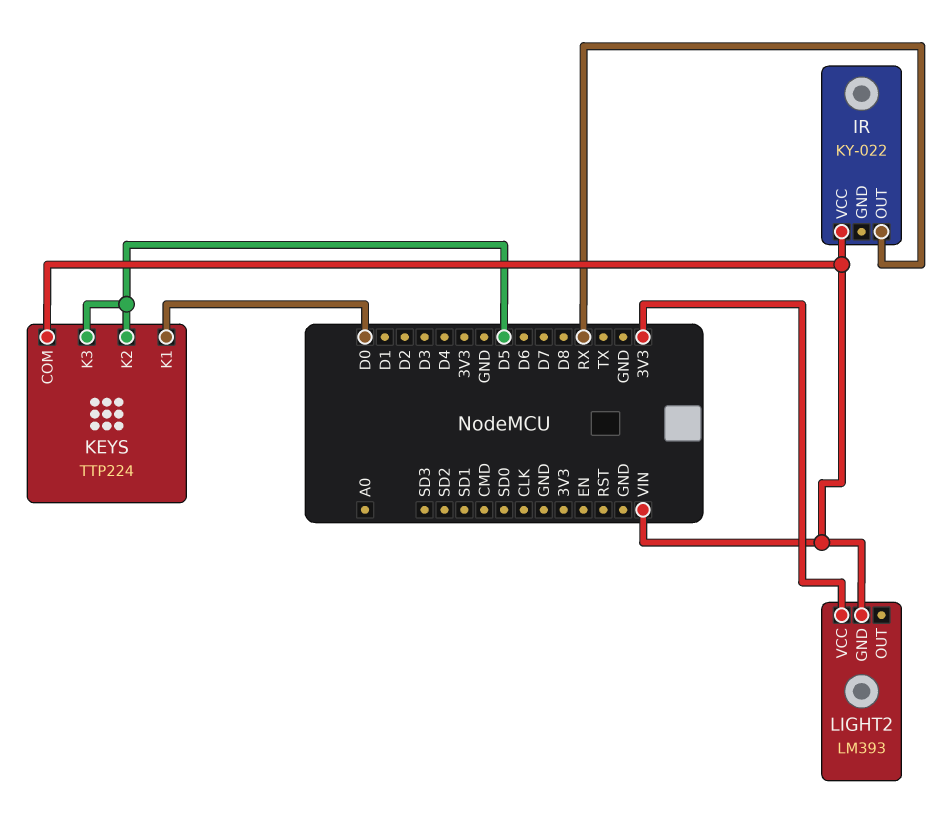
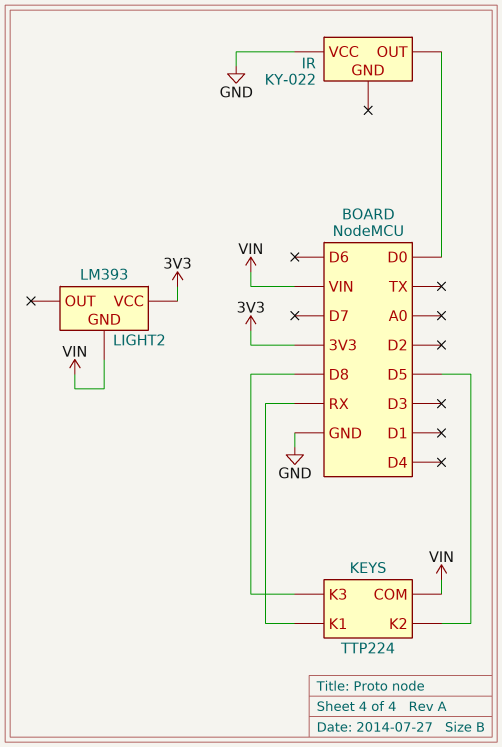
IR pin OUT: RX -> D0
IR pin VCC: VIN -> GND
KEYS pin K1: D0 -> RX
KEYS pin K3: D5 -> D8

